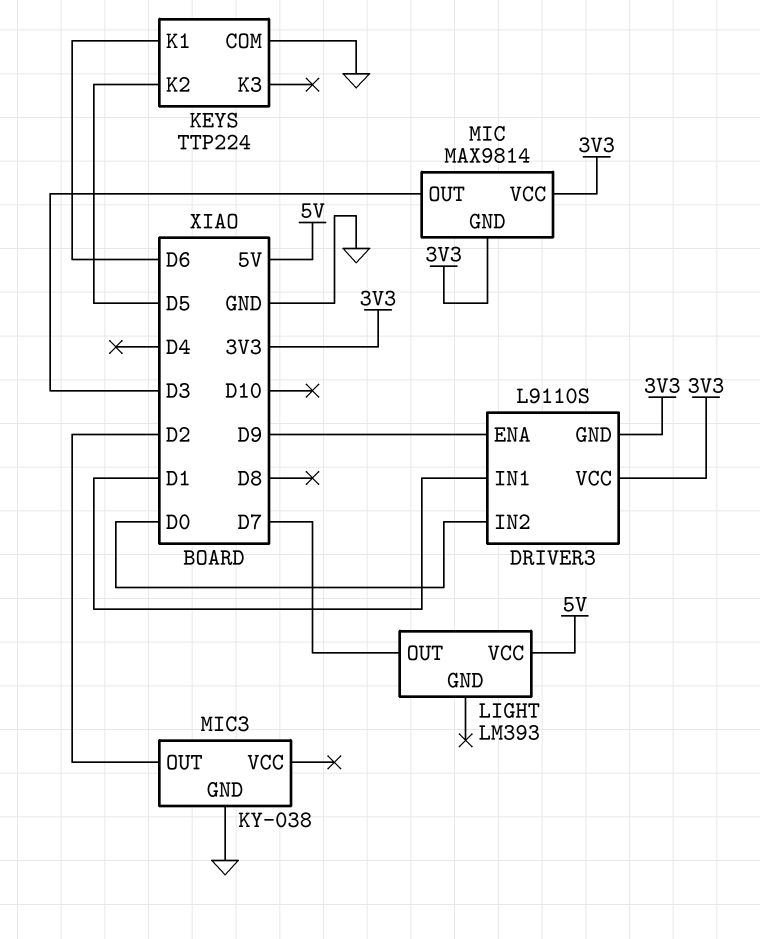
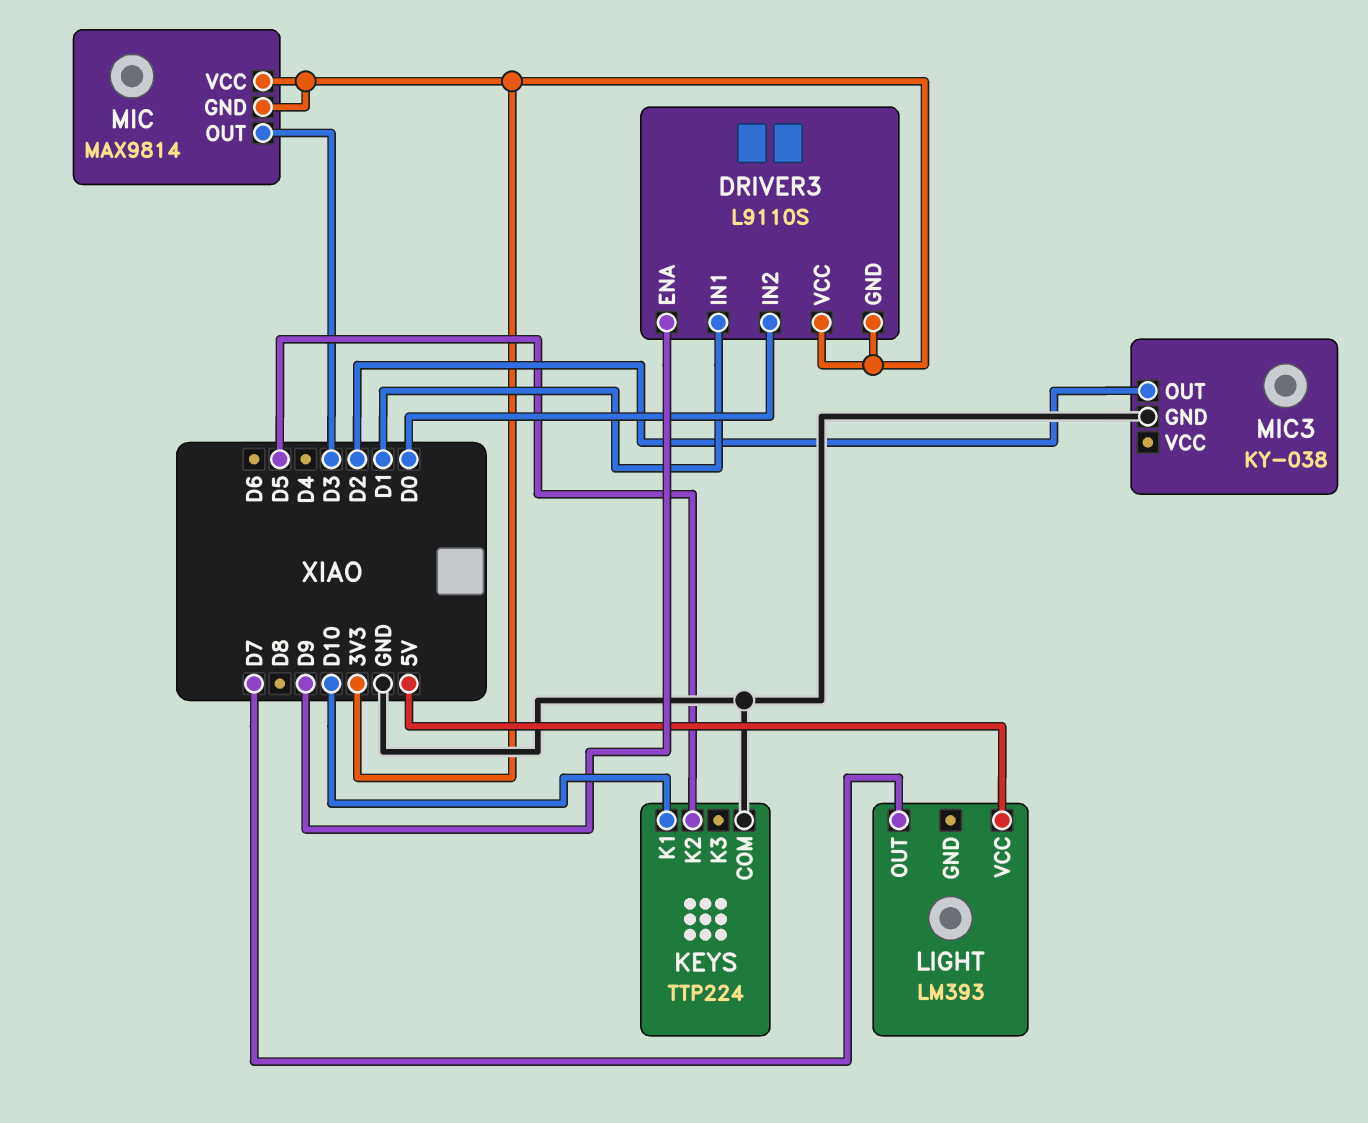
KEYS pin K1: D6 -> D10

